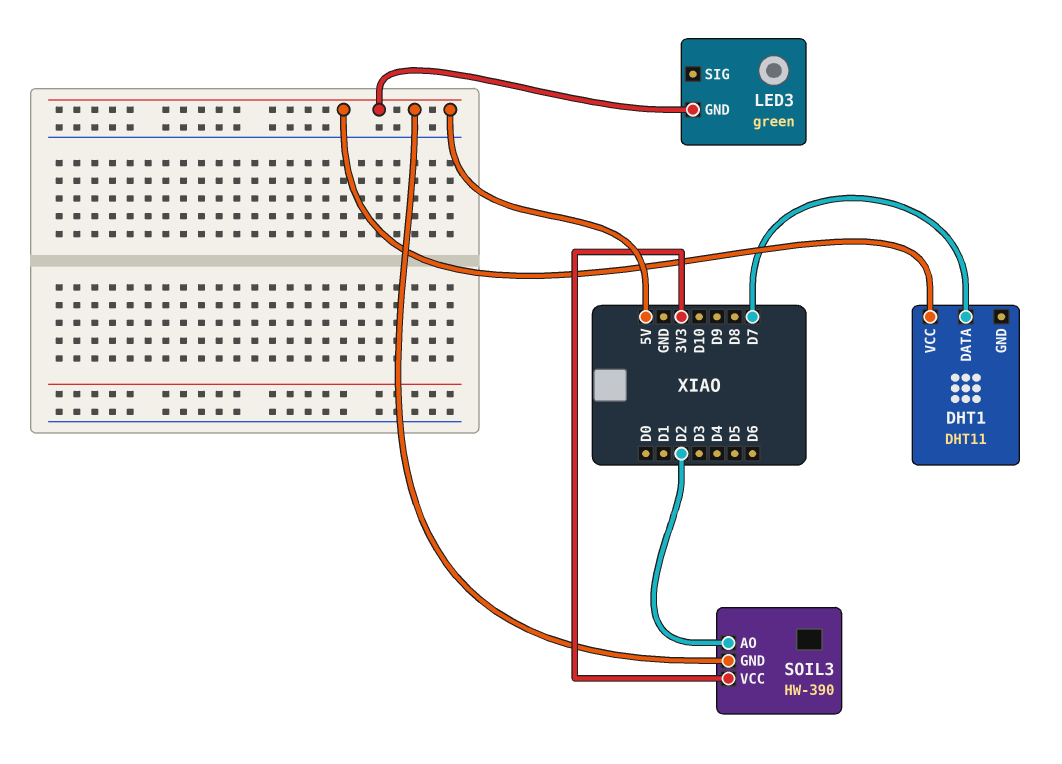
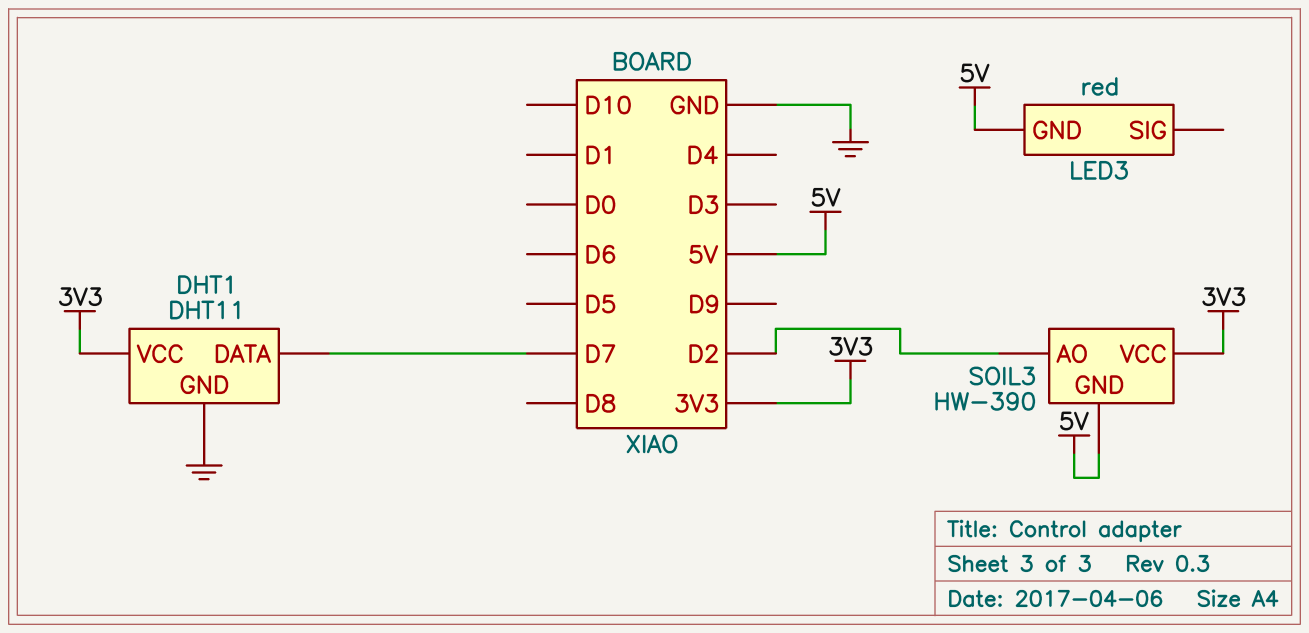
DHT1 pin GND: none -> GND
DHT1 pin VCC: 5V -> 3V3
LED3: green -> red

